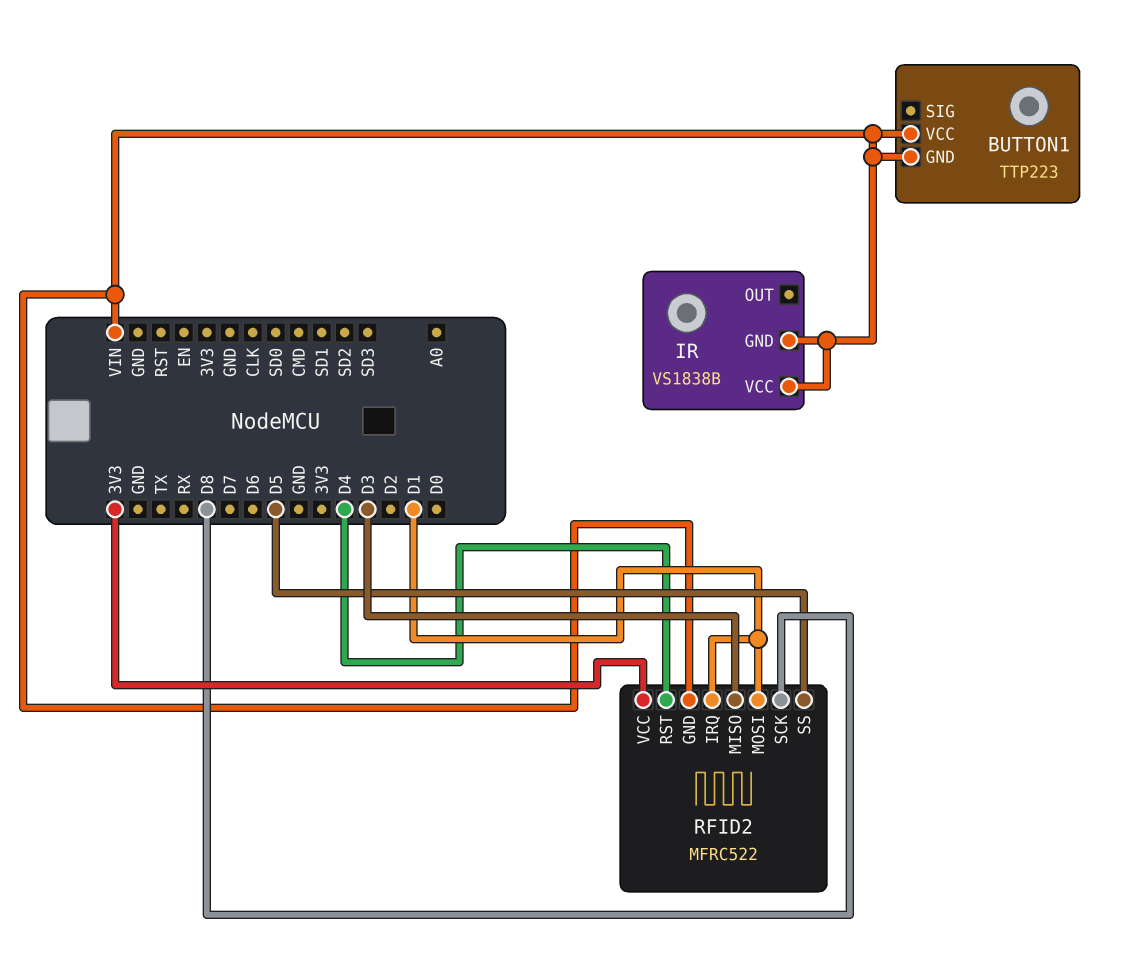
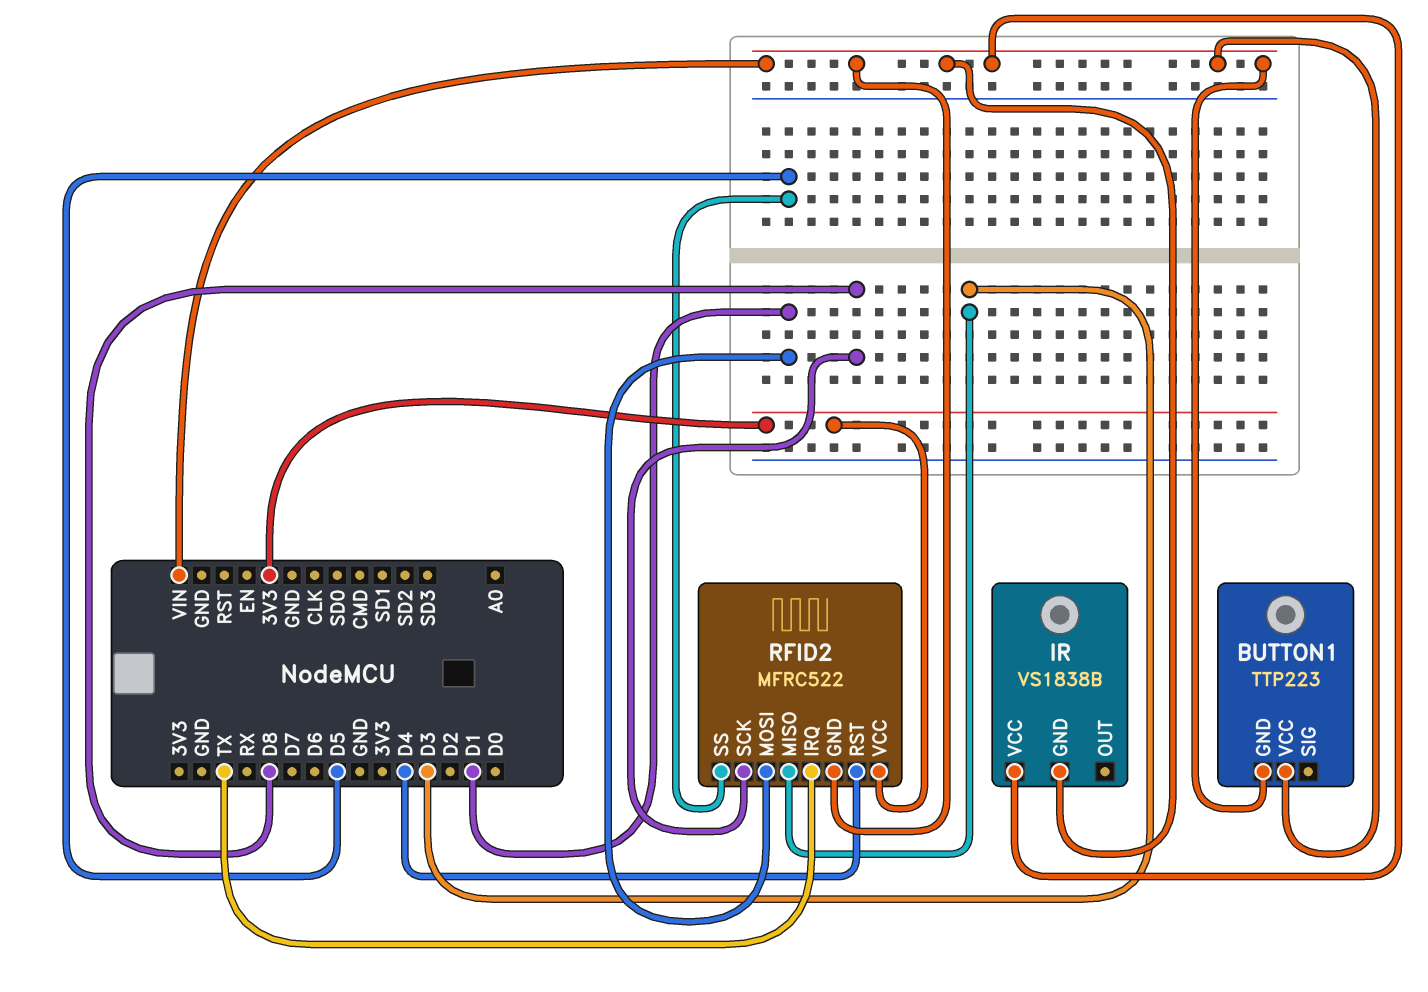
RFID2 pin IRQ: D1 -> TX

